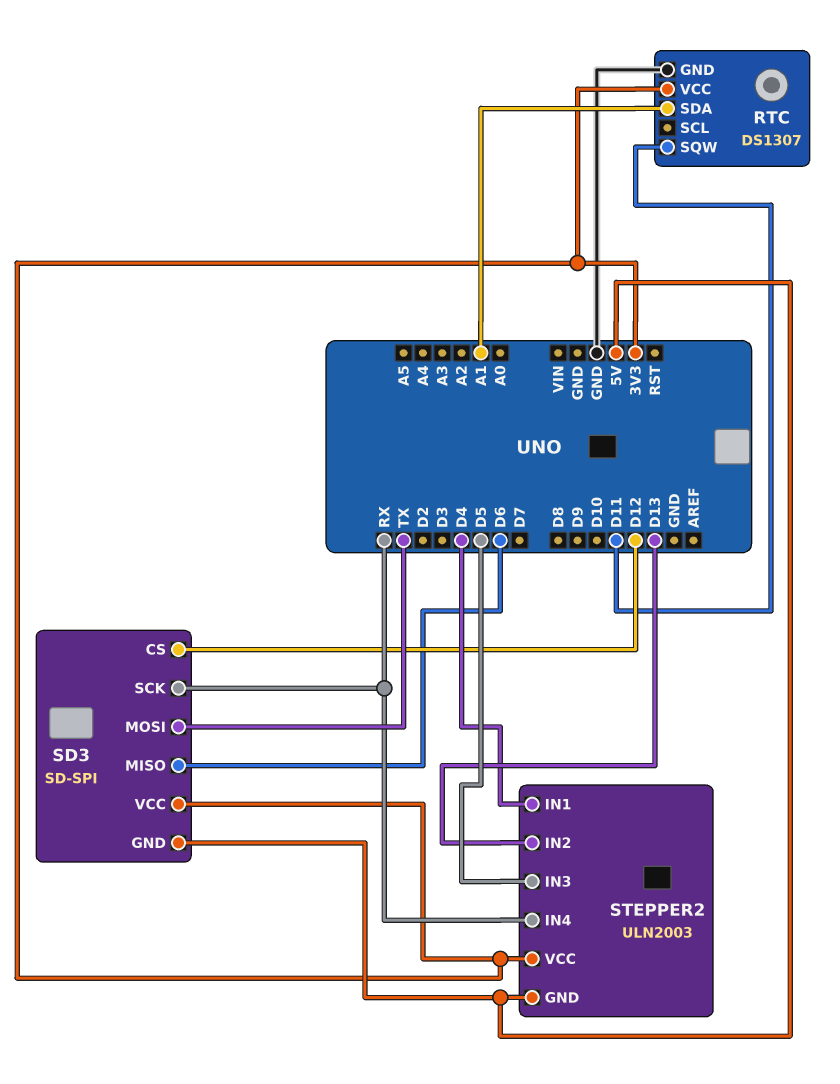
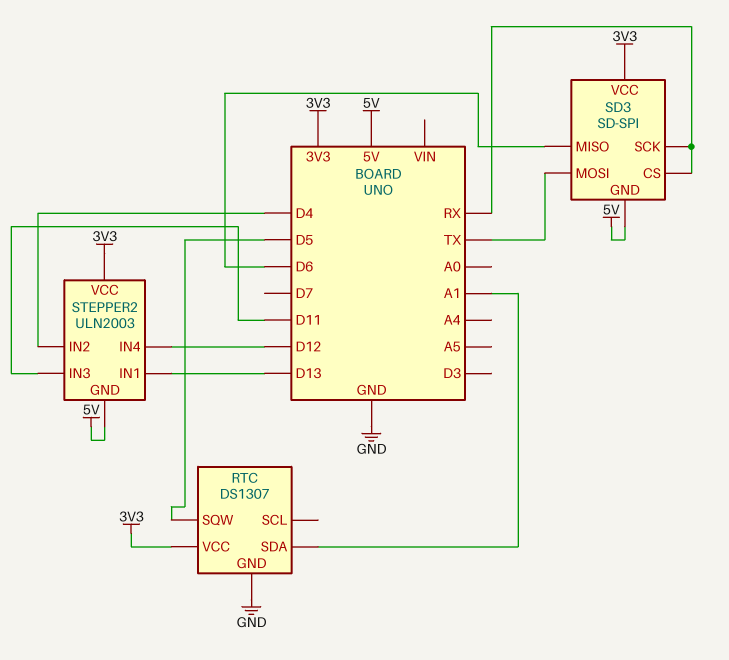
RTC pin SQW: D11 -> D5
SD3 pin CS: D12 -> RX
STEPPER2 pin IN1: D4 -> D13
STEPPER2 pin IN2: D13 -> D4
STEPPER2 pin IN3: D5 -> D11
STEPPER2 pin IN4: RX -> D12

